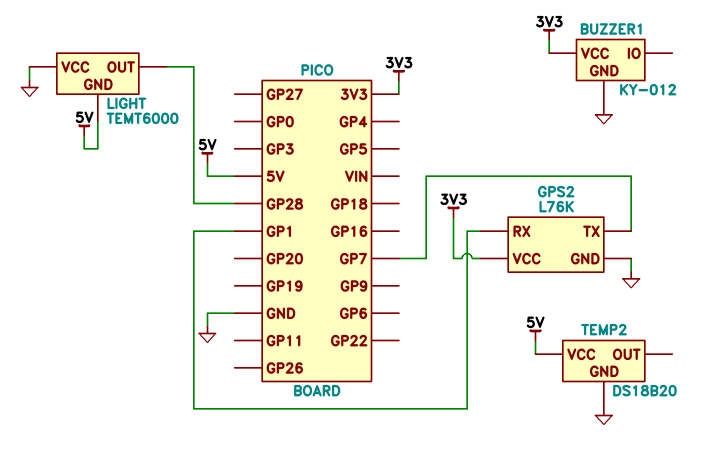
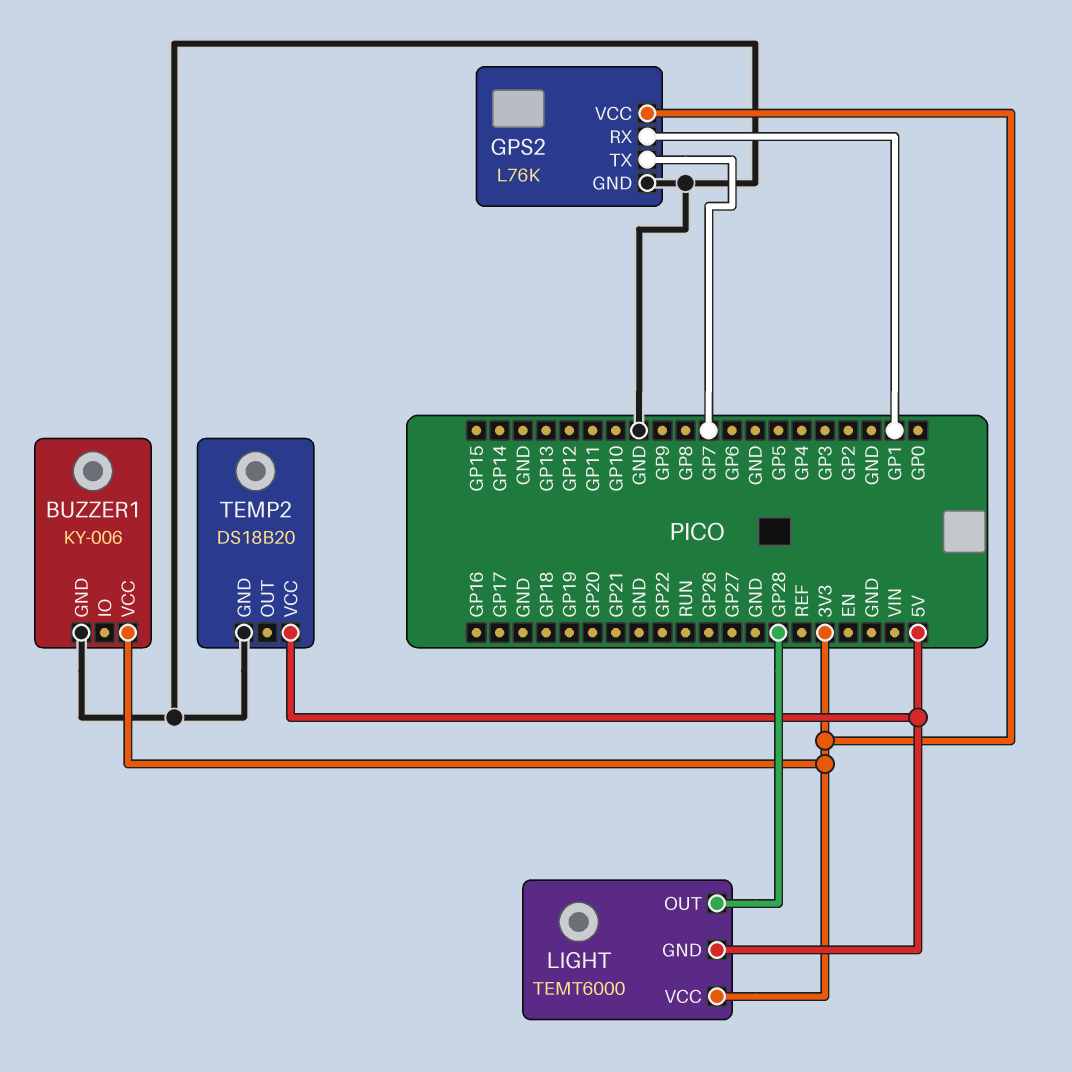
BUZZER1: KY-012 -> KY-006
LIGHT pin VCC: GND -> 3V3

